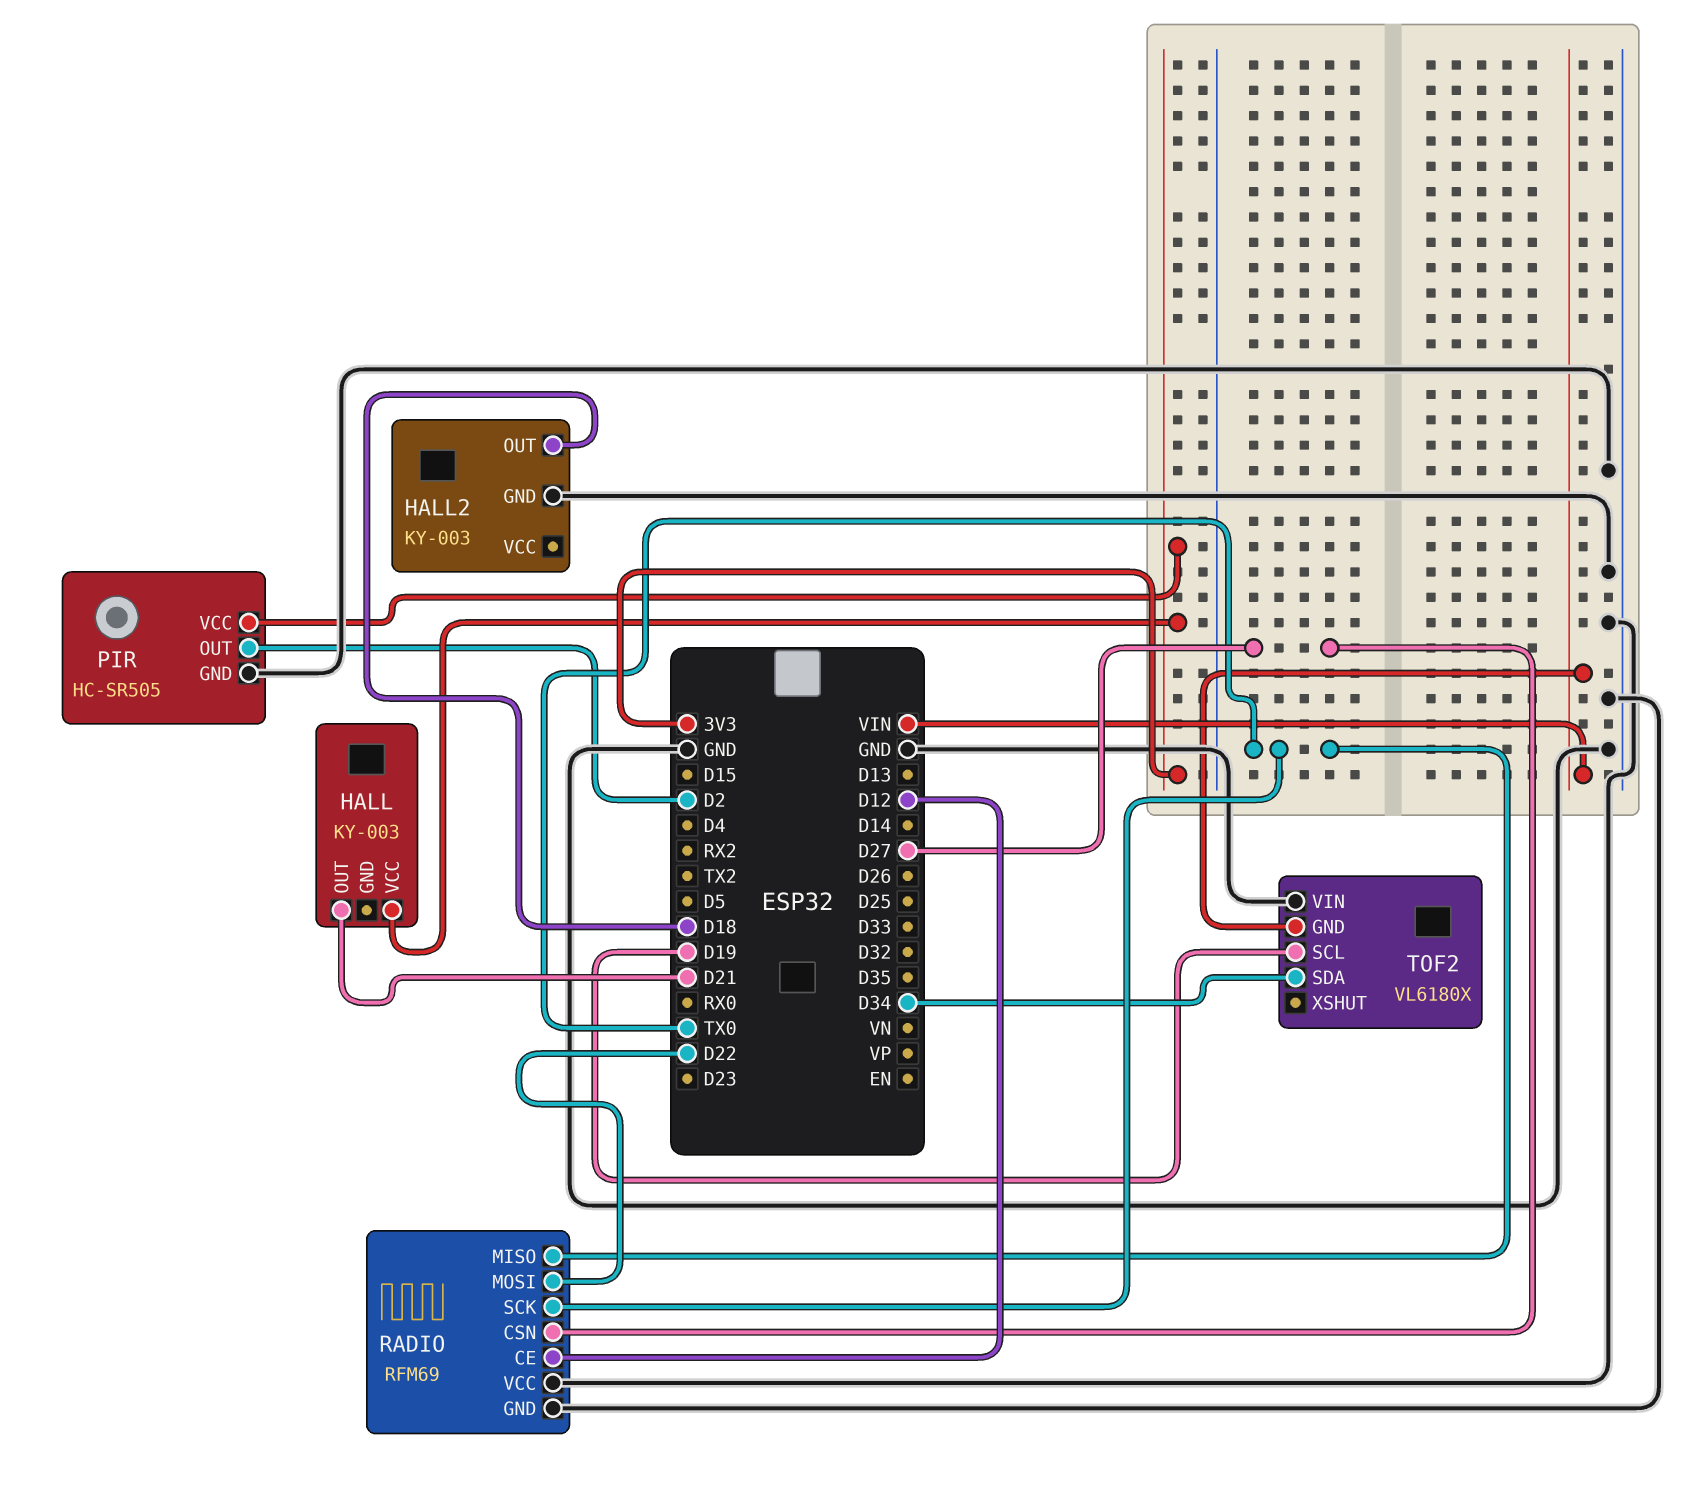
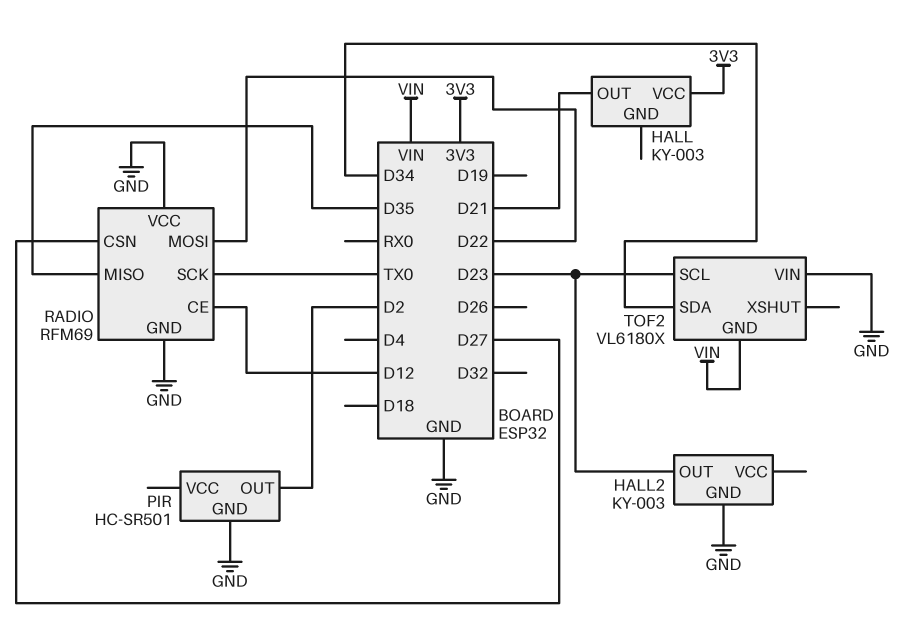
HALL2 pin OUT: D18 -> D23
PIR: HC-SR505 -> HC-SR501
PIR pin VCC: 3V3 -> none
RADIO pin MISO: TX0 -> D35
TOF2 pin SCL: D19 -> D23

